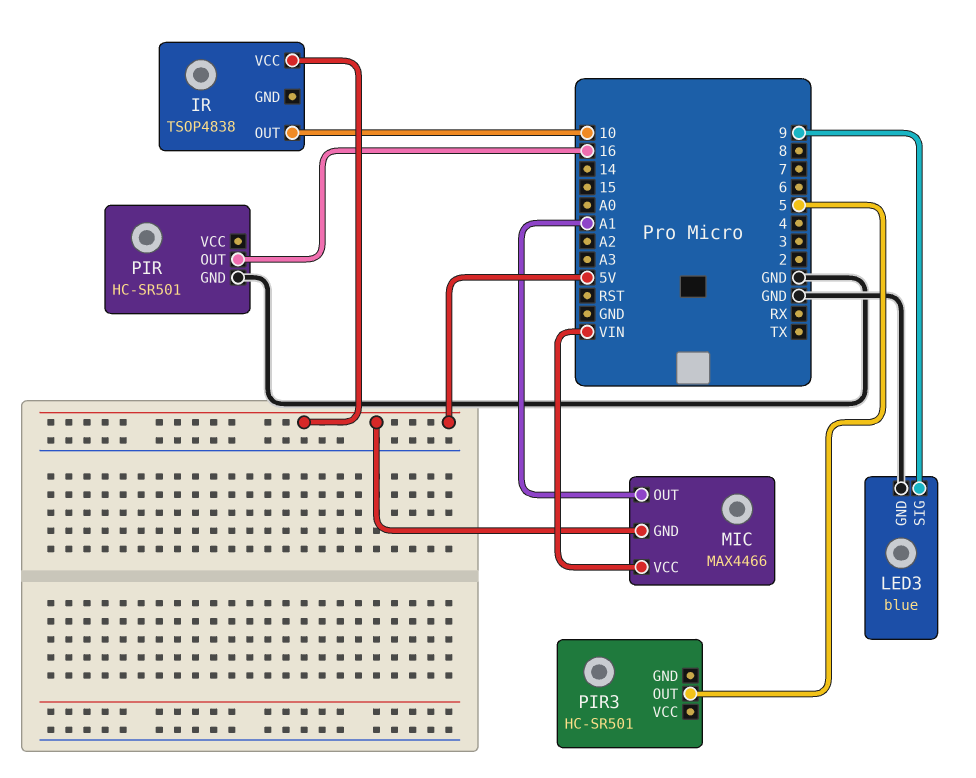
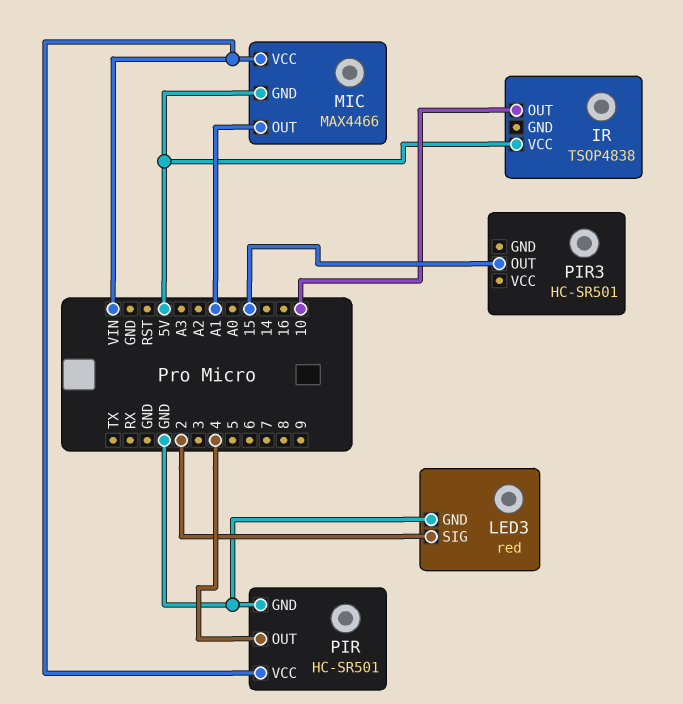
LED3: blue -> red
LED3 pin SIG: 9 -> 2
PIR pin OUT: 16 -> 4
PIR pin VCC: none -> VIN
PIR3 pin OUT: 5 -> 15

